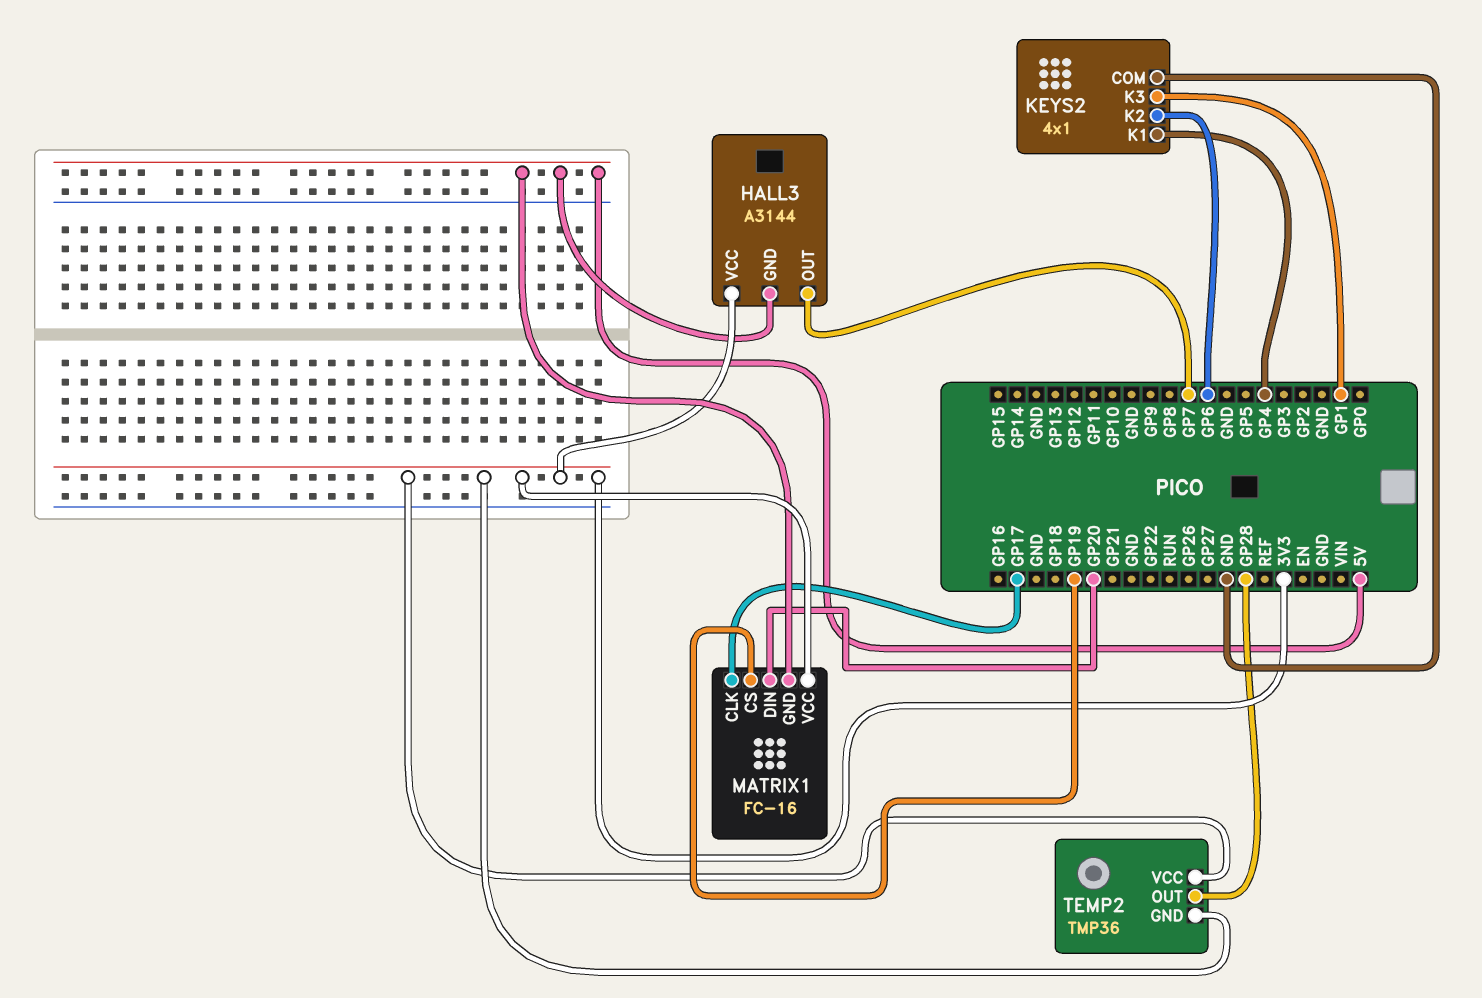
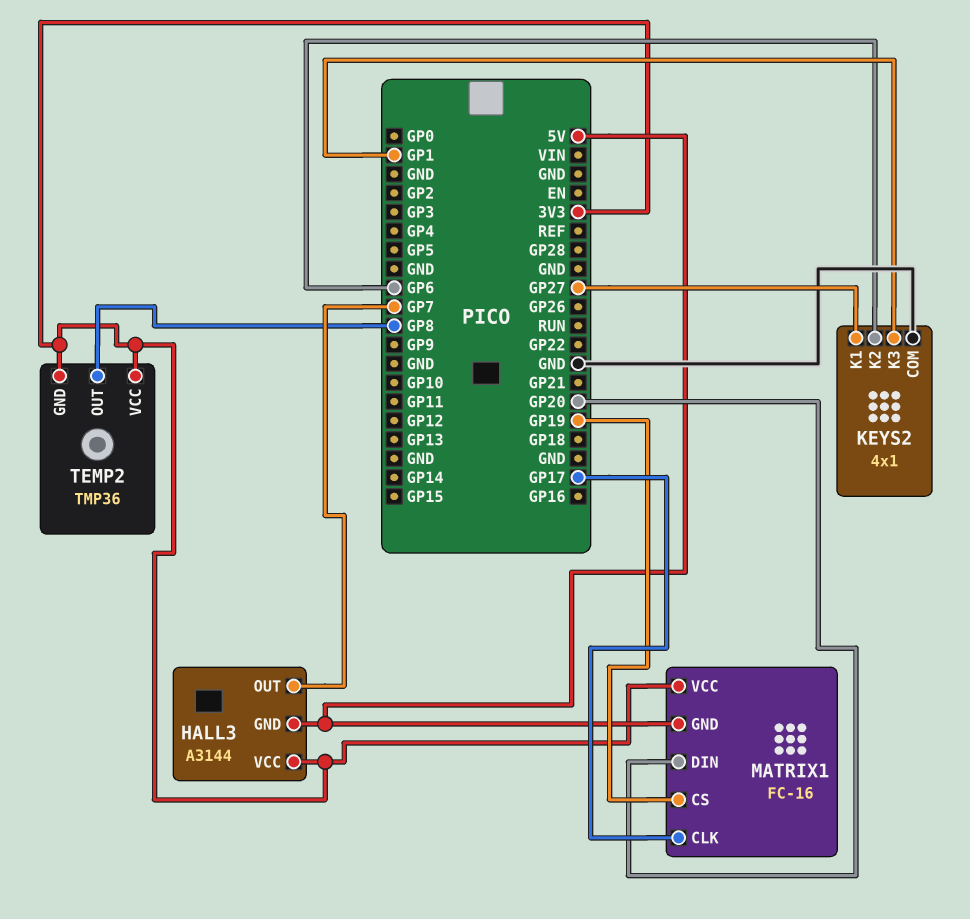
KEYS2 pin K1: GP4 -> GP27
TEMP2 pin OUT: GP28 -> GP8

